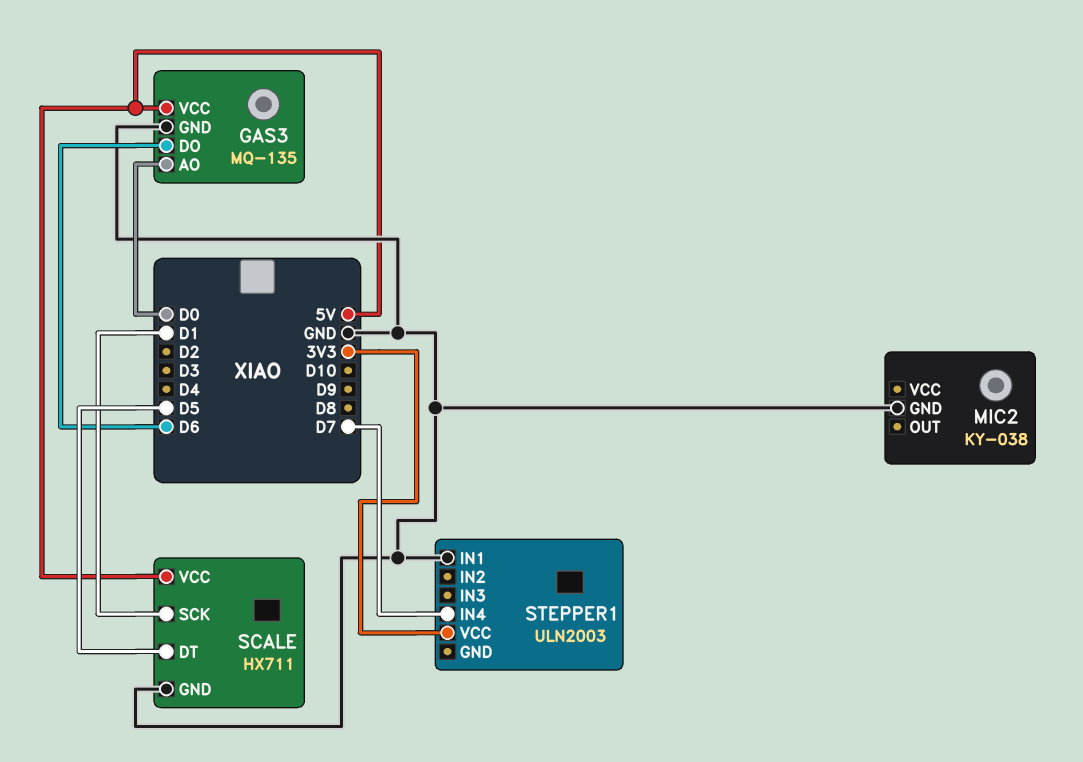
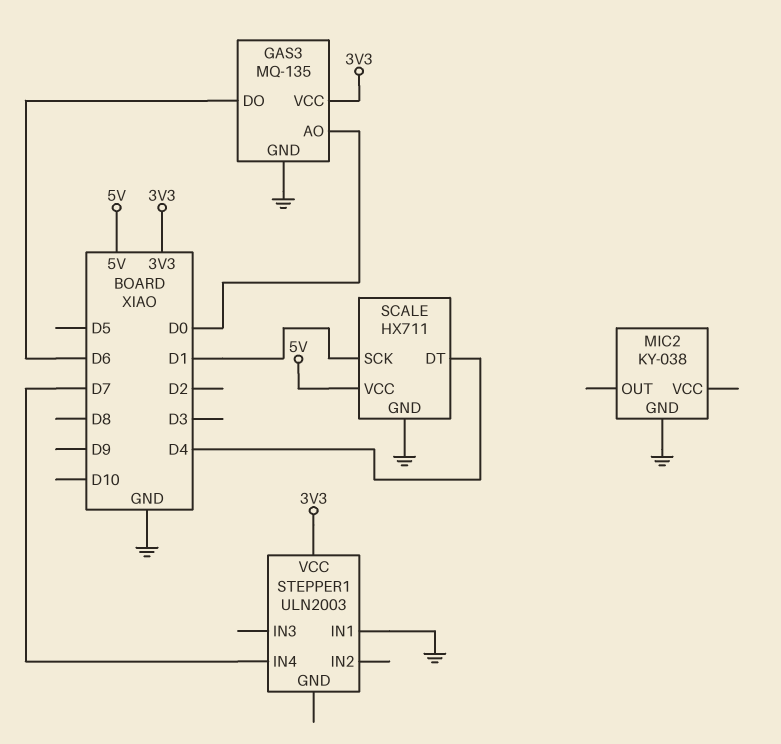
GAS3 pin VCC: 5V -> 3V3
SCALE pin DT: D5 -> D4

